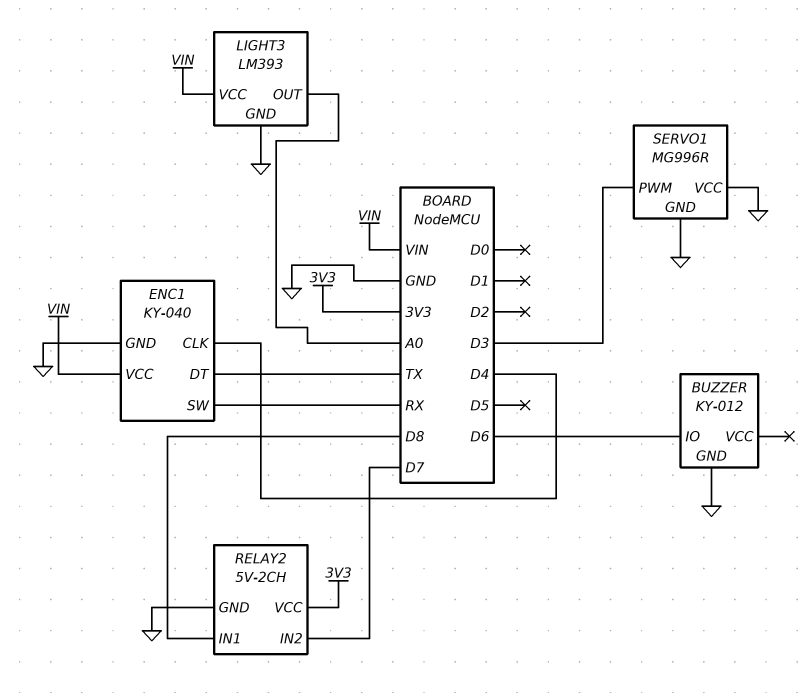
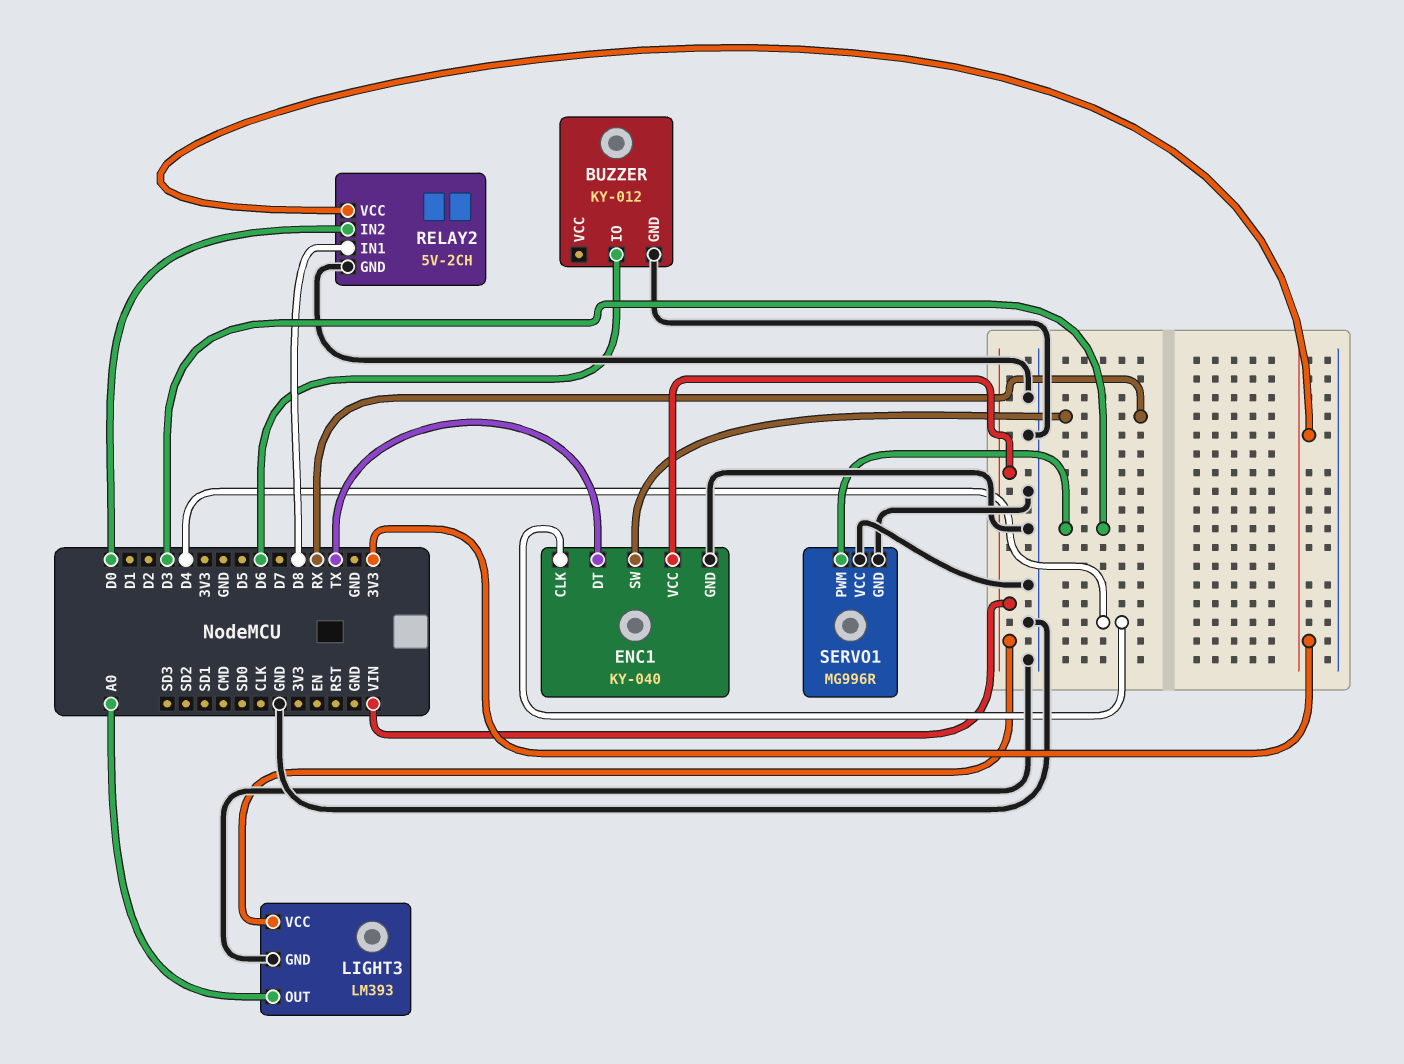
RELAY2 pin IN2: D7 -> D0

